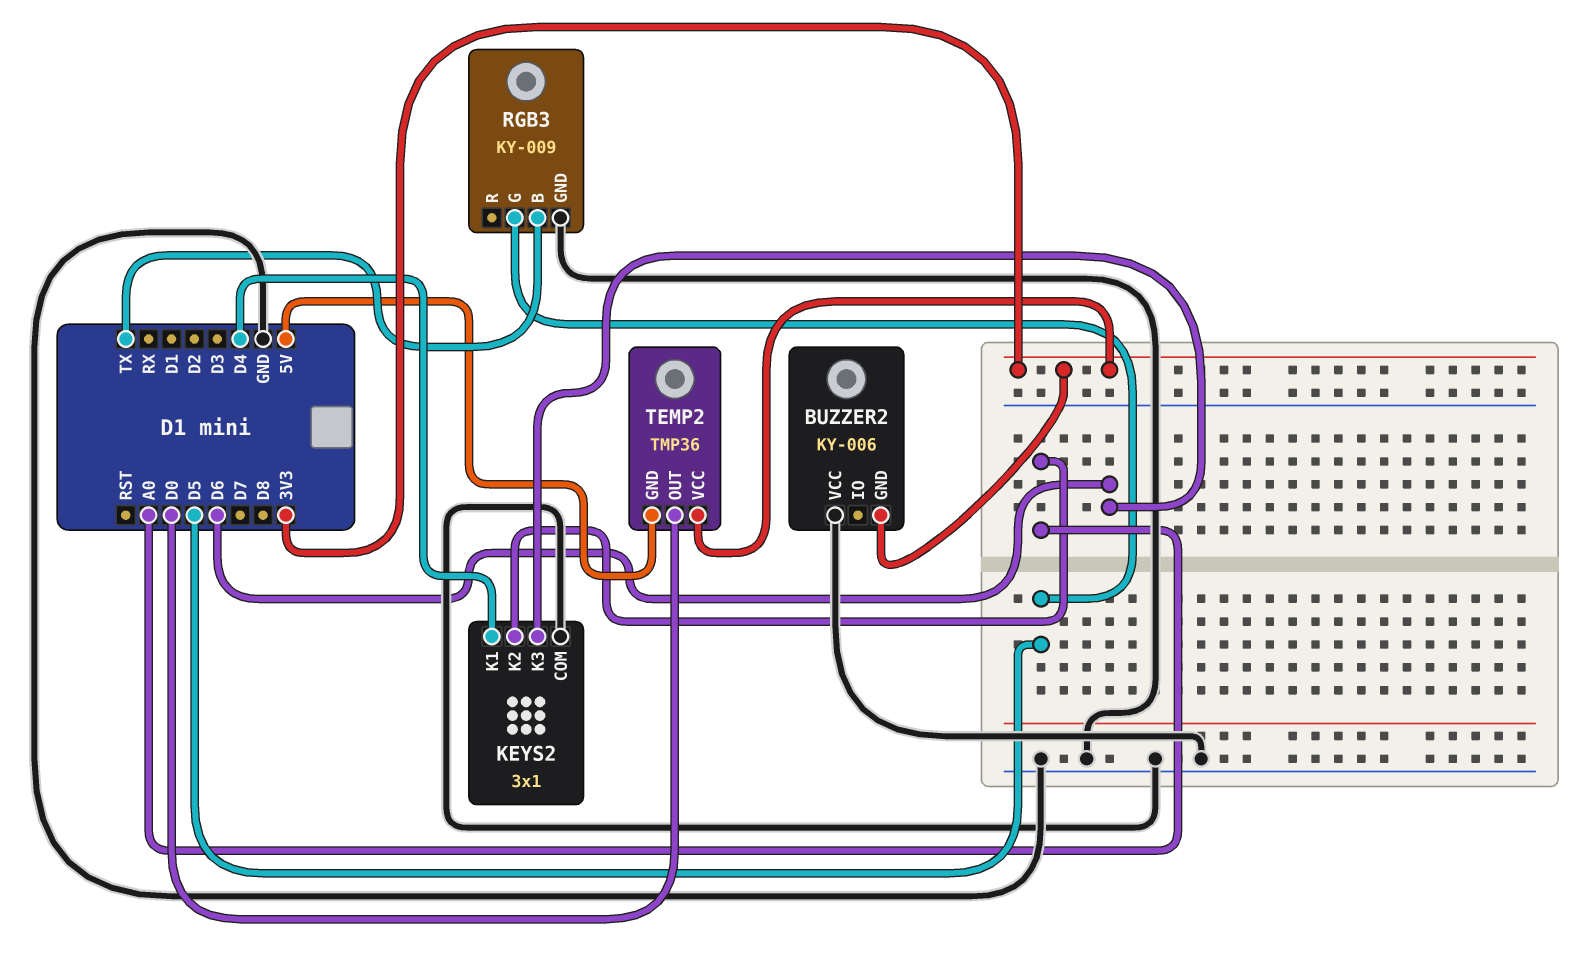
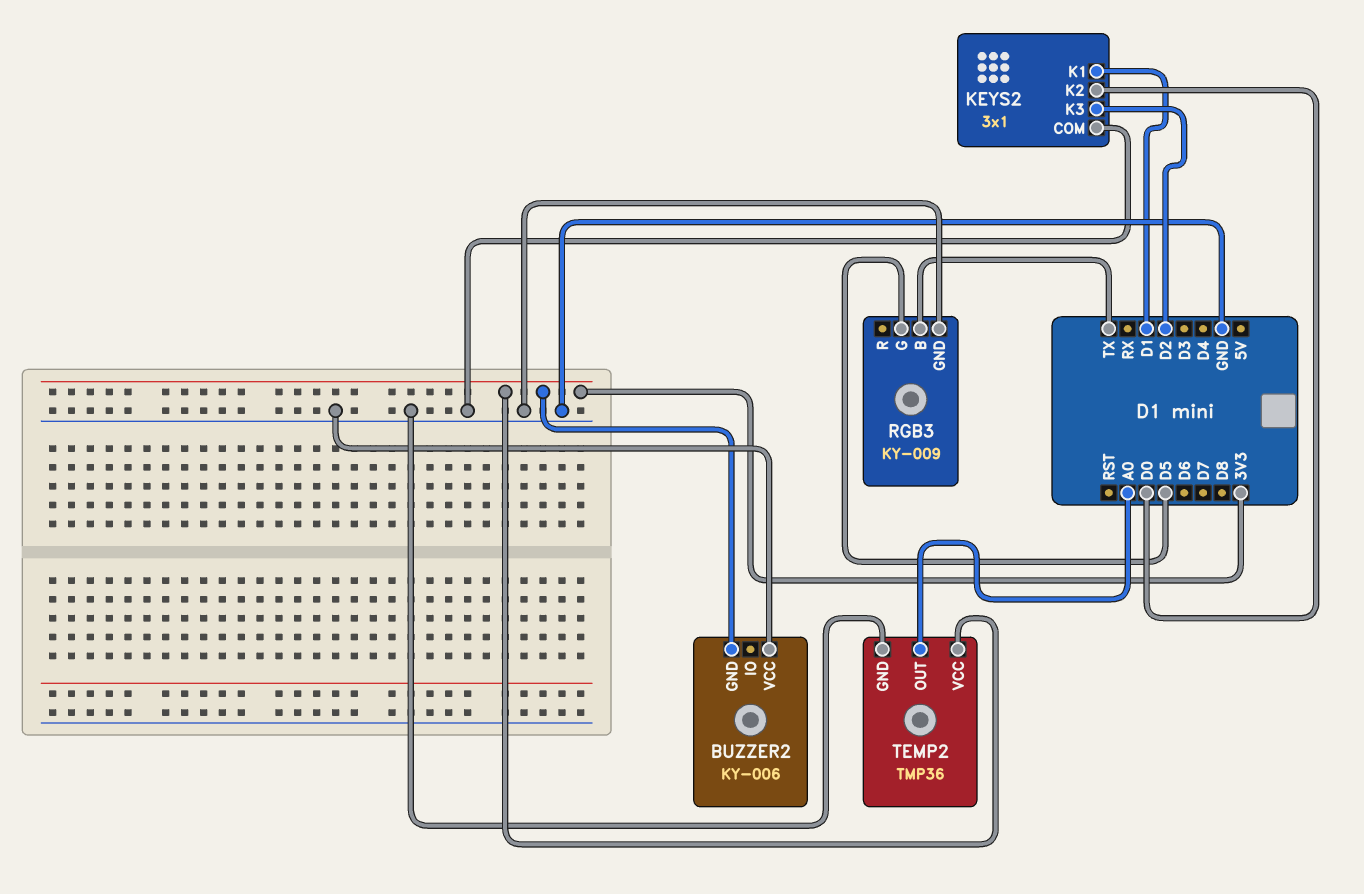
KEYS2 pin K1: D4 -> D1
KEYS2 pin K2: A0 -> D0
KEYS2 pin K3: D6 -> D2
TEMP2 pin GND: 5V -> GND
TEMP2 pin OUT: D0 -> A0

